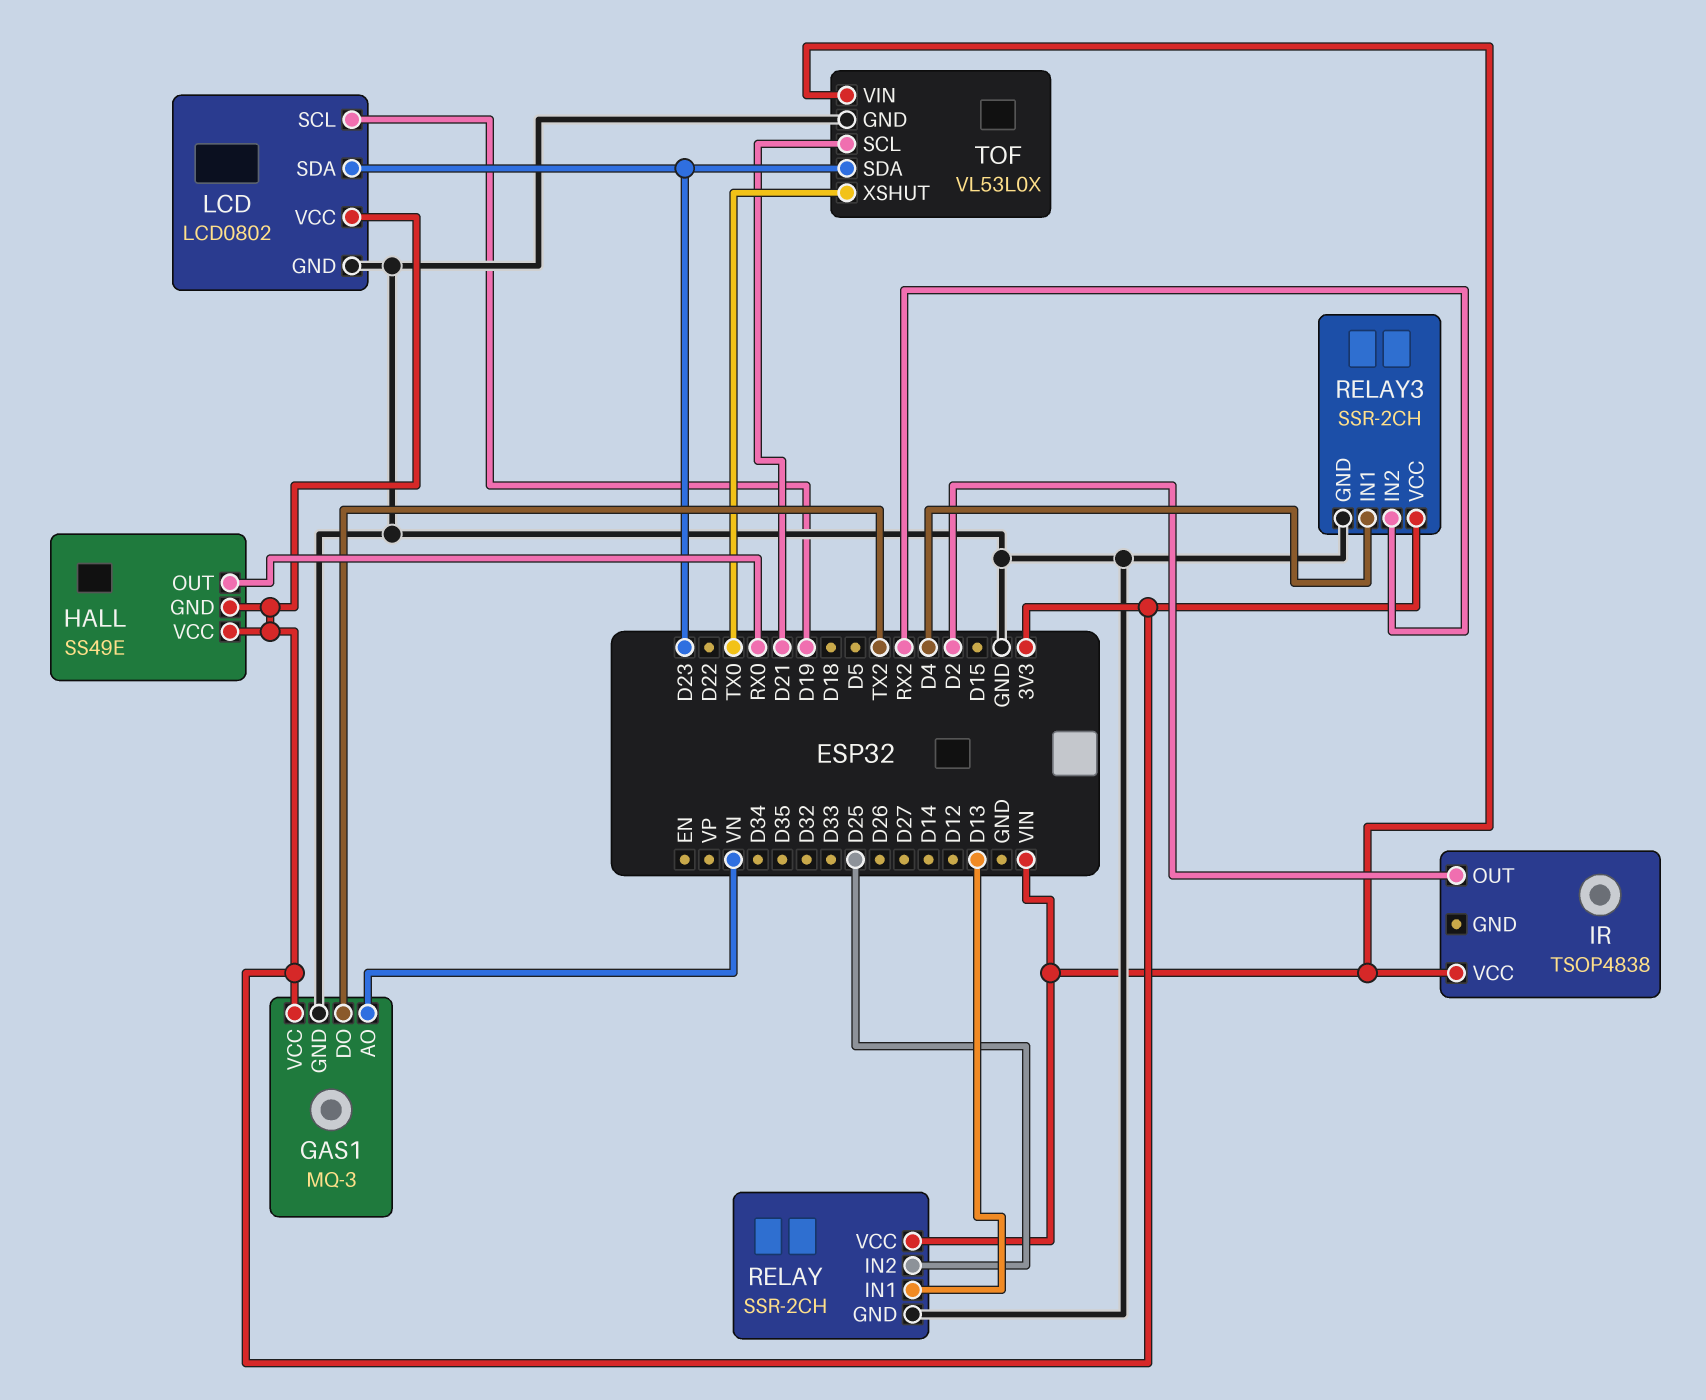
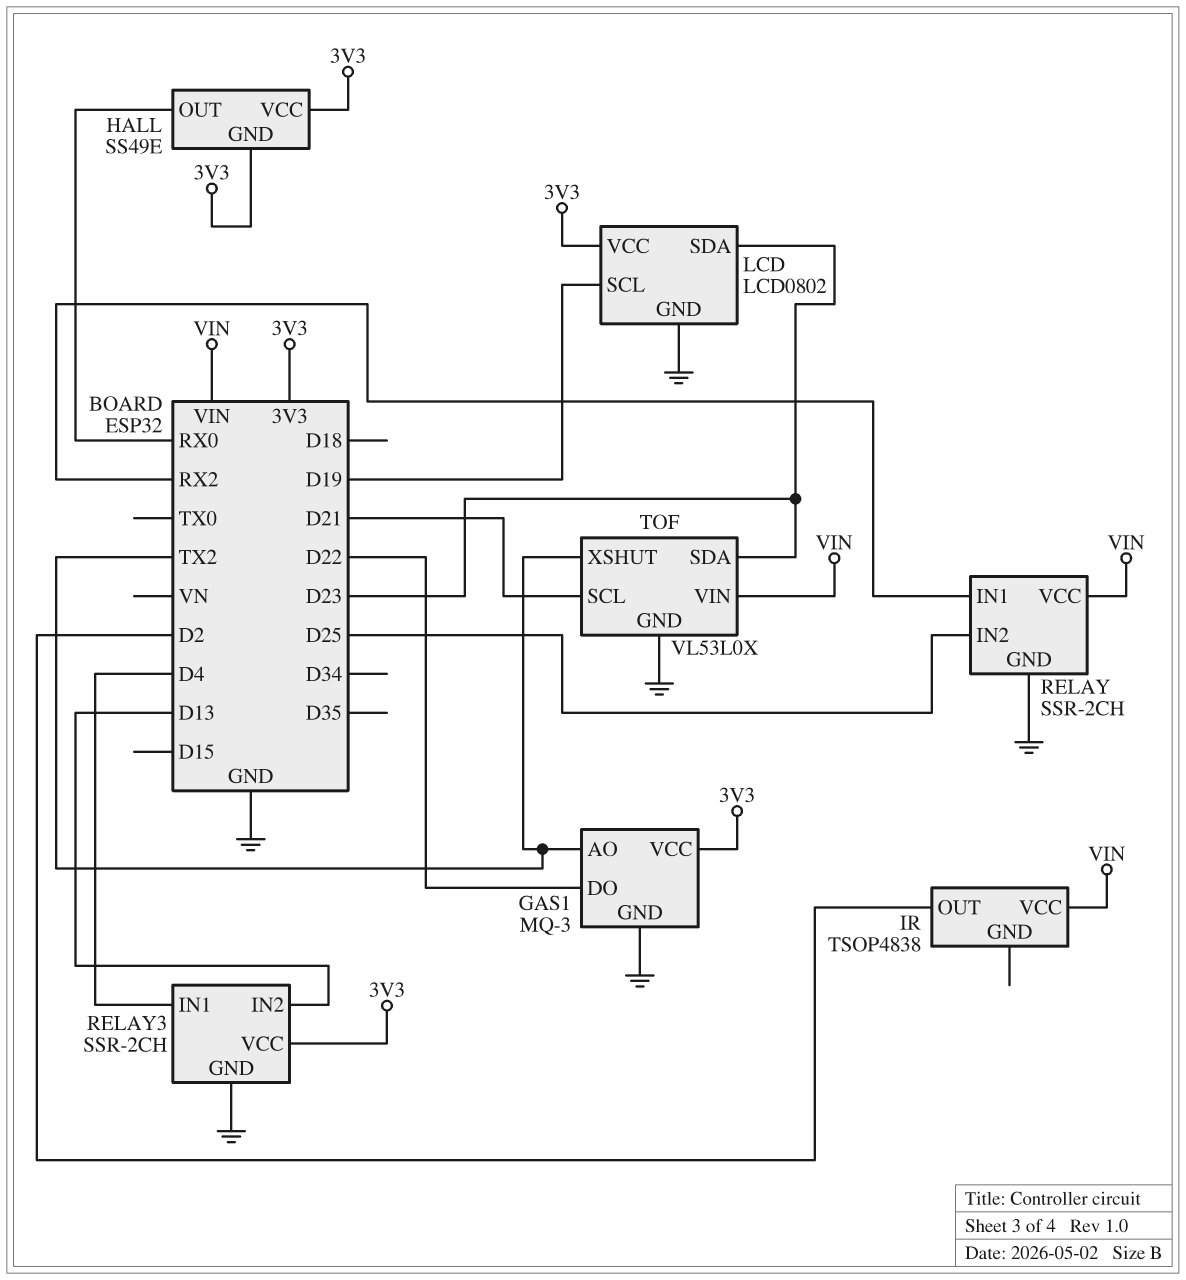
GAS1 pin AO: VN -> TX2
GAS1 pin DO: TX2 -> D22
RELAY pin IN1: D13 -> RX2
RELAY3 pin IN2: RX2 -> D13
TOF pin XSHUT: TX0 -> TX2

